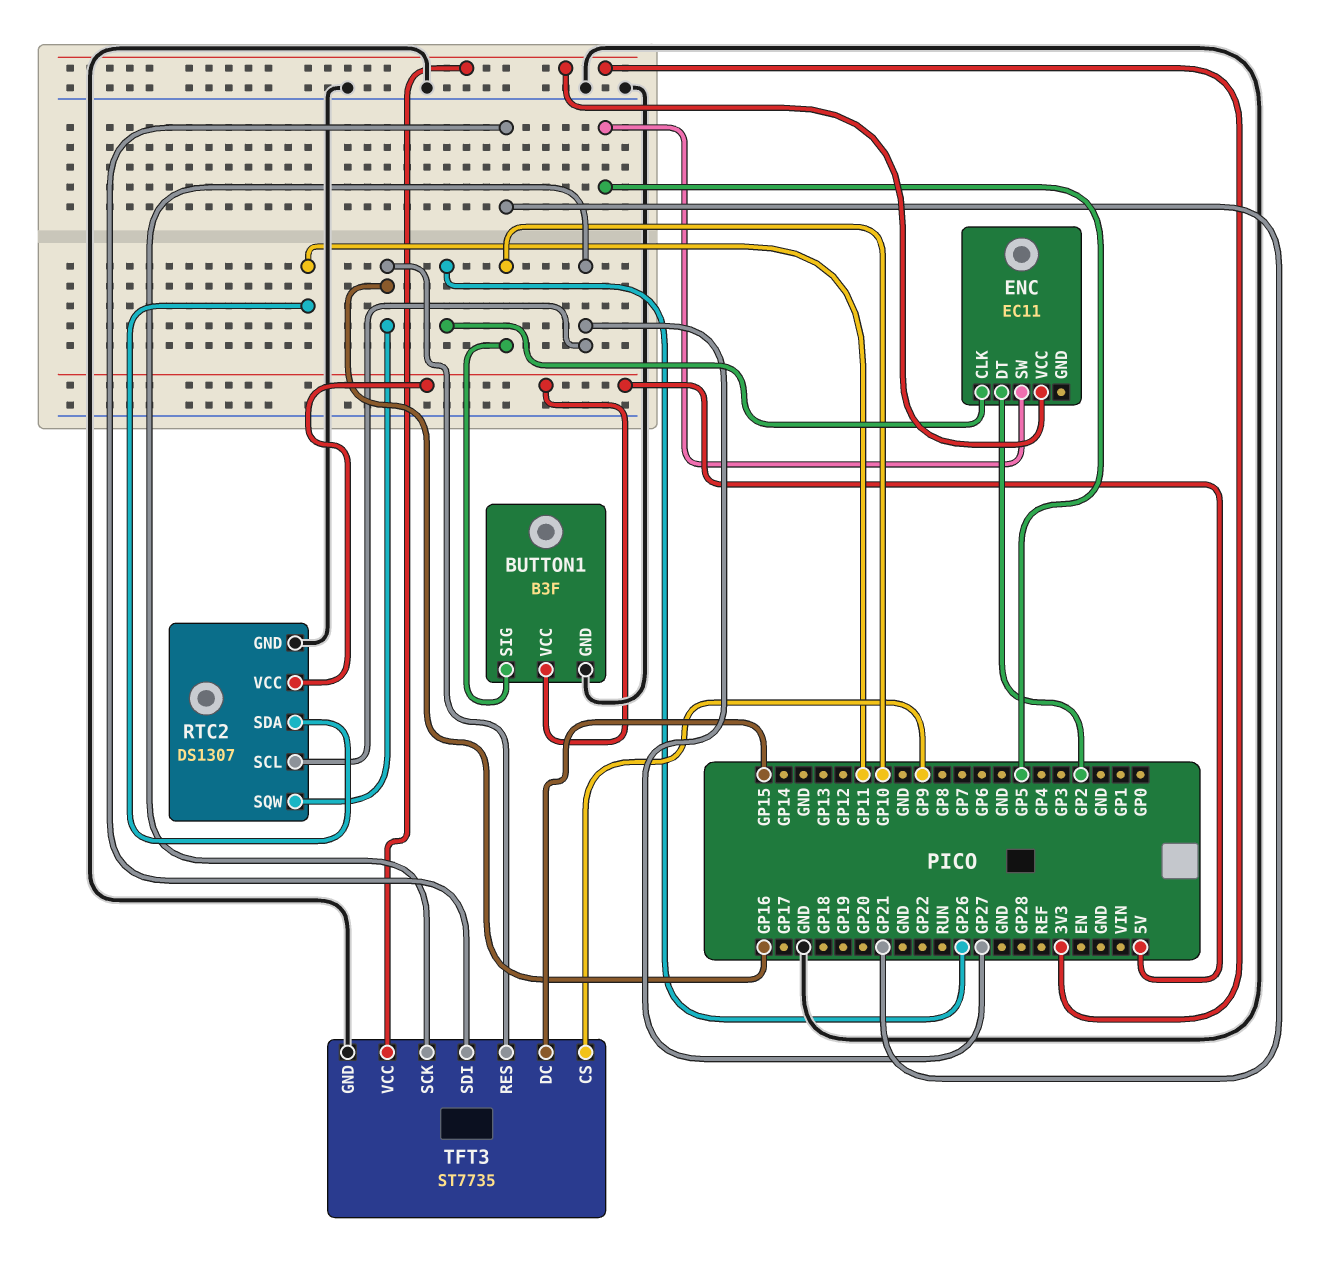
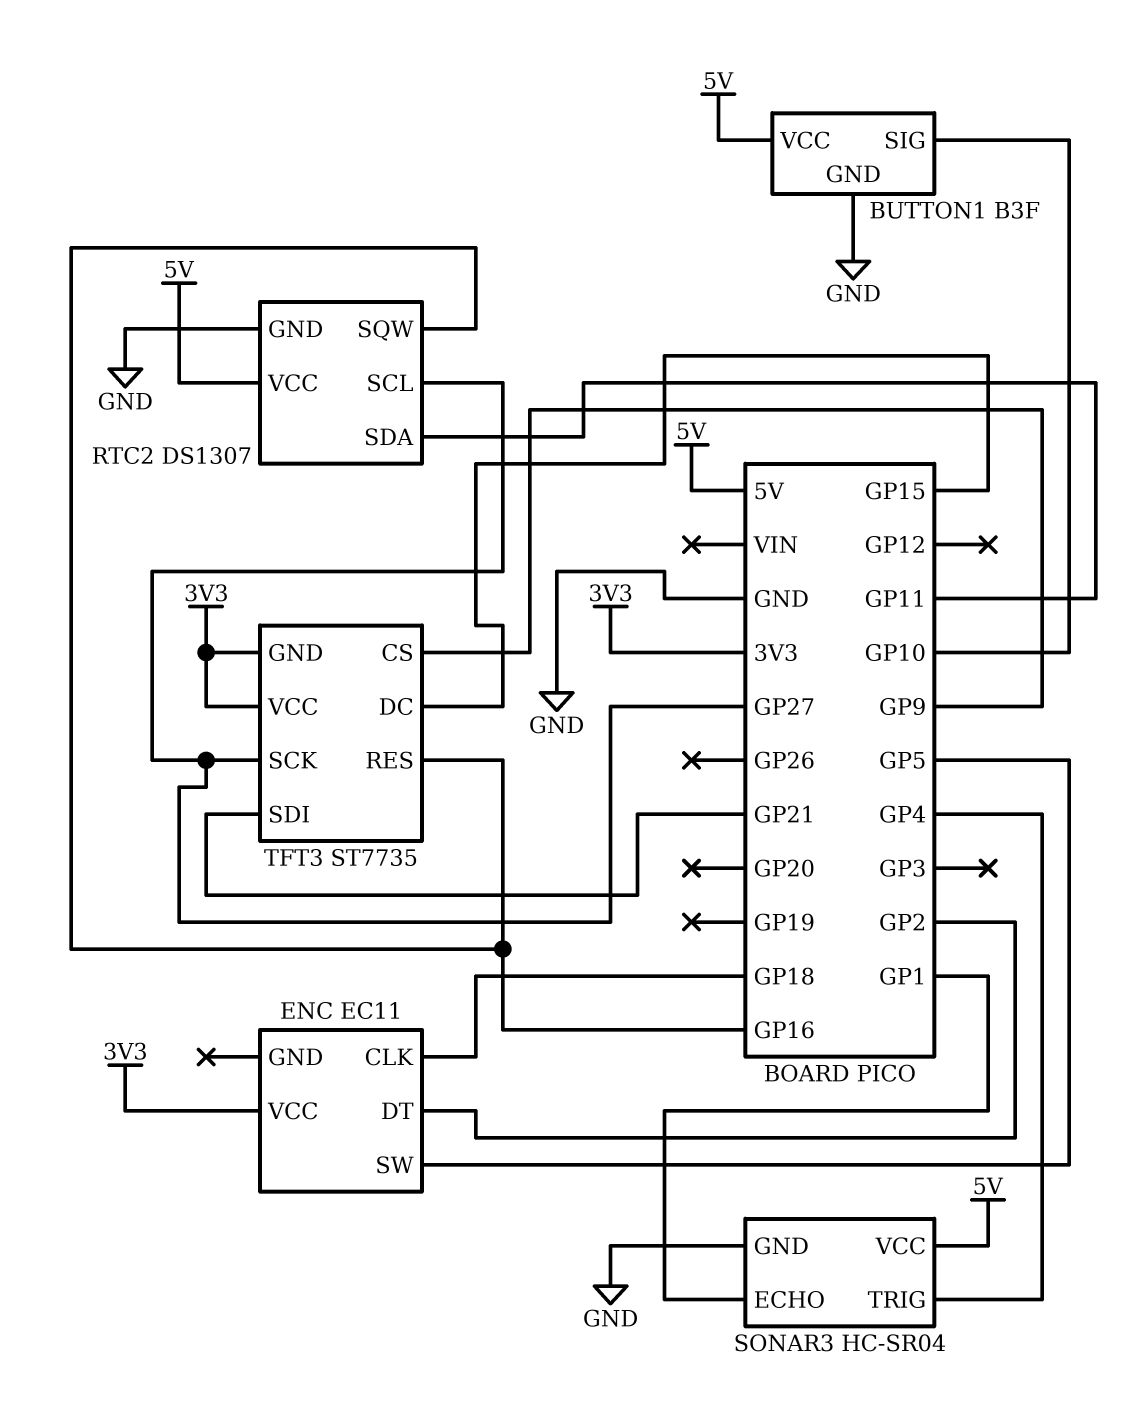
ENC pin CLK: GP26 -> GP18
SONAR3: none -> HC-SR04
SONAR3 pin ECHO: none -> GP1
SONAR3 pin GND: none -> GND
SONAR3 pin TRIG: none -> GP4
SONAR3 pin VCC: none -> 5V
TFT3 pin GND: GND -> 3V3

